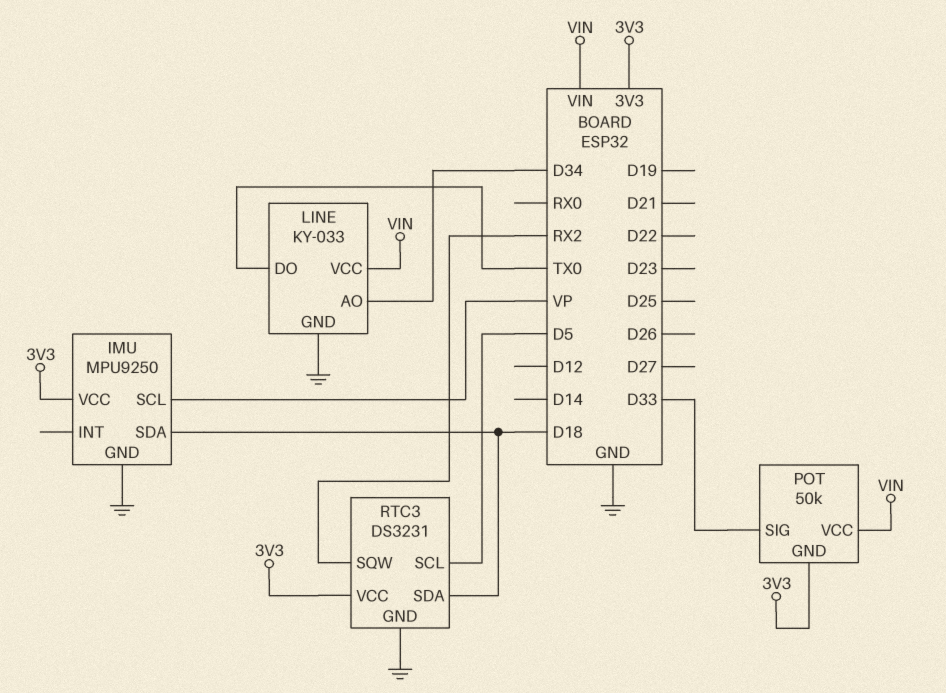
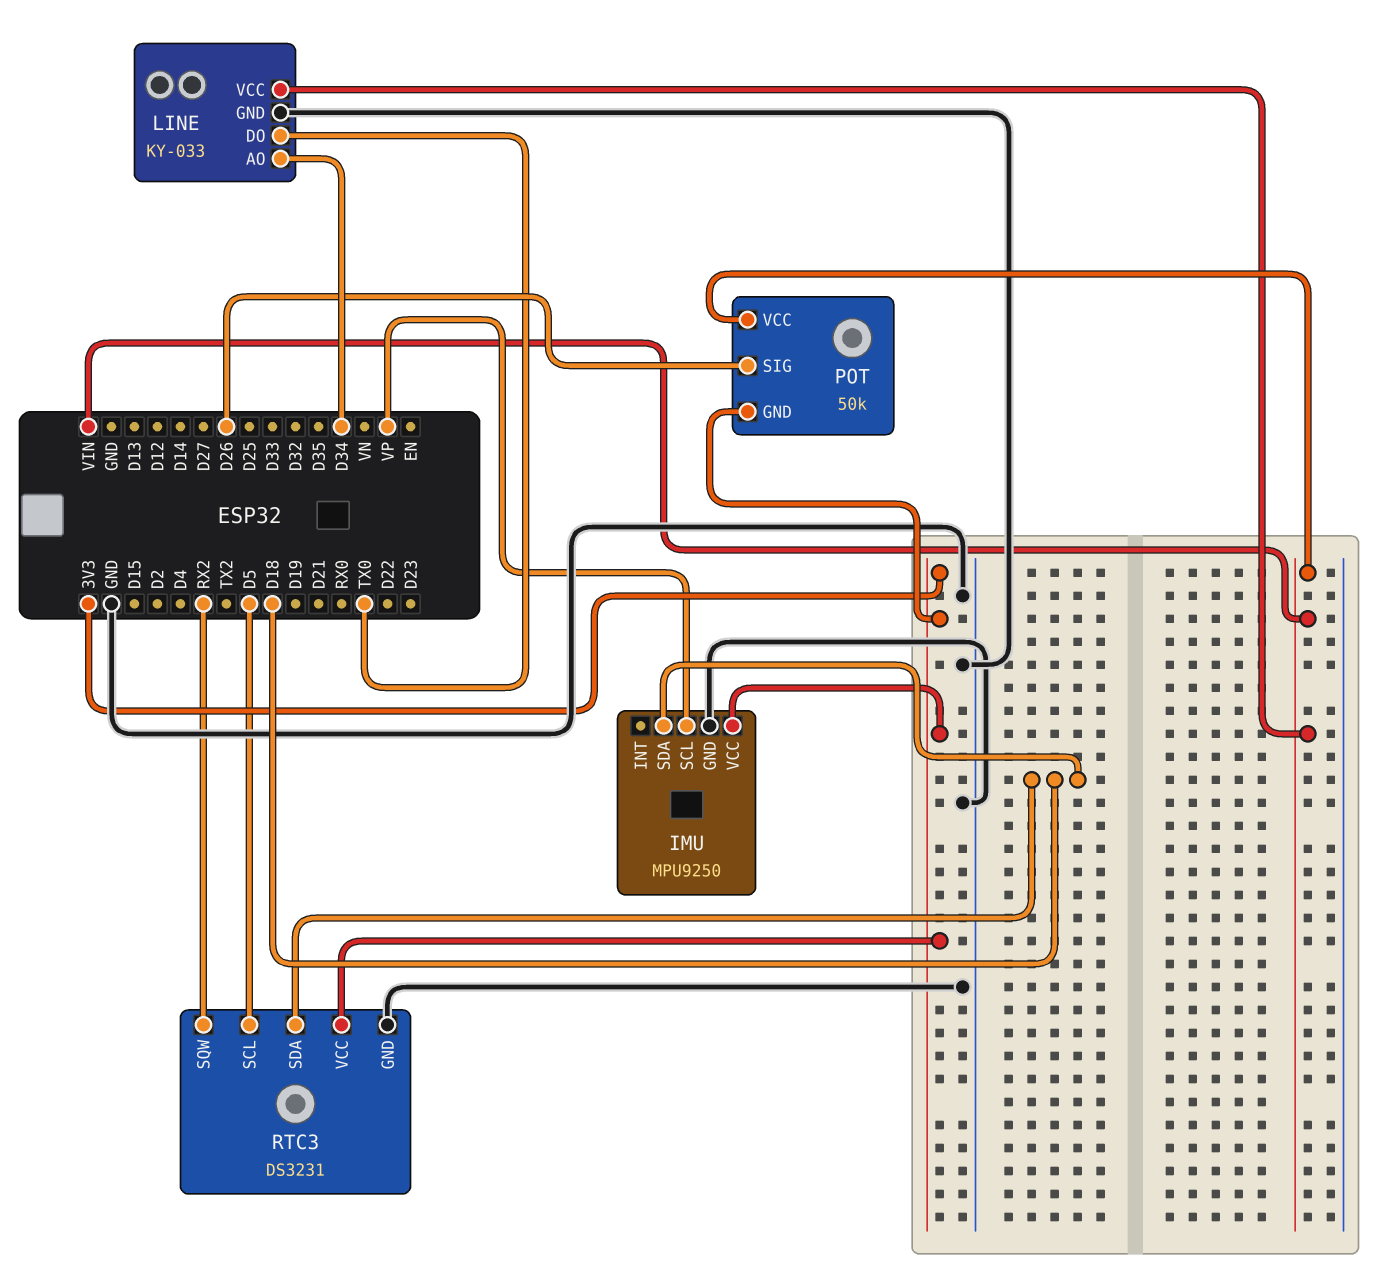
POT pin SIG: D33 -> D26

